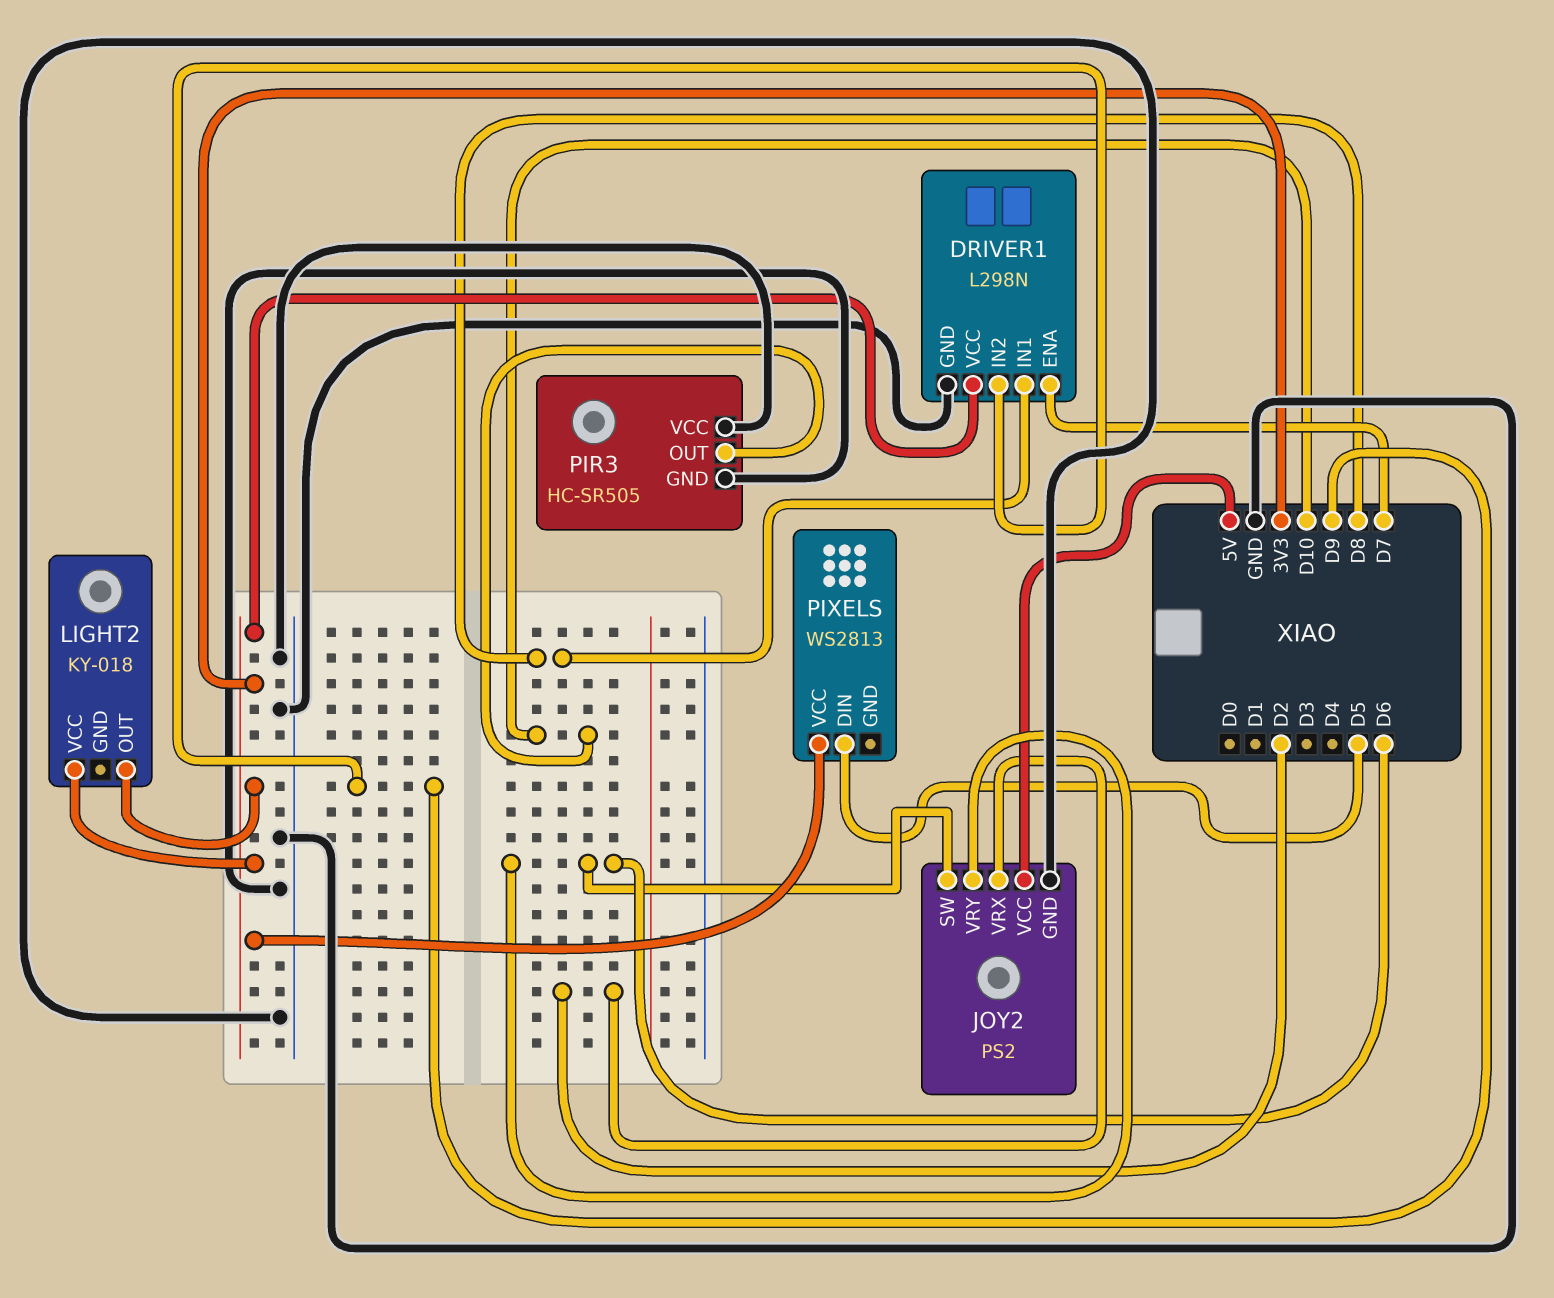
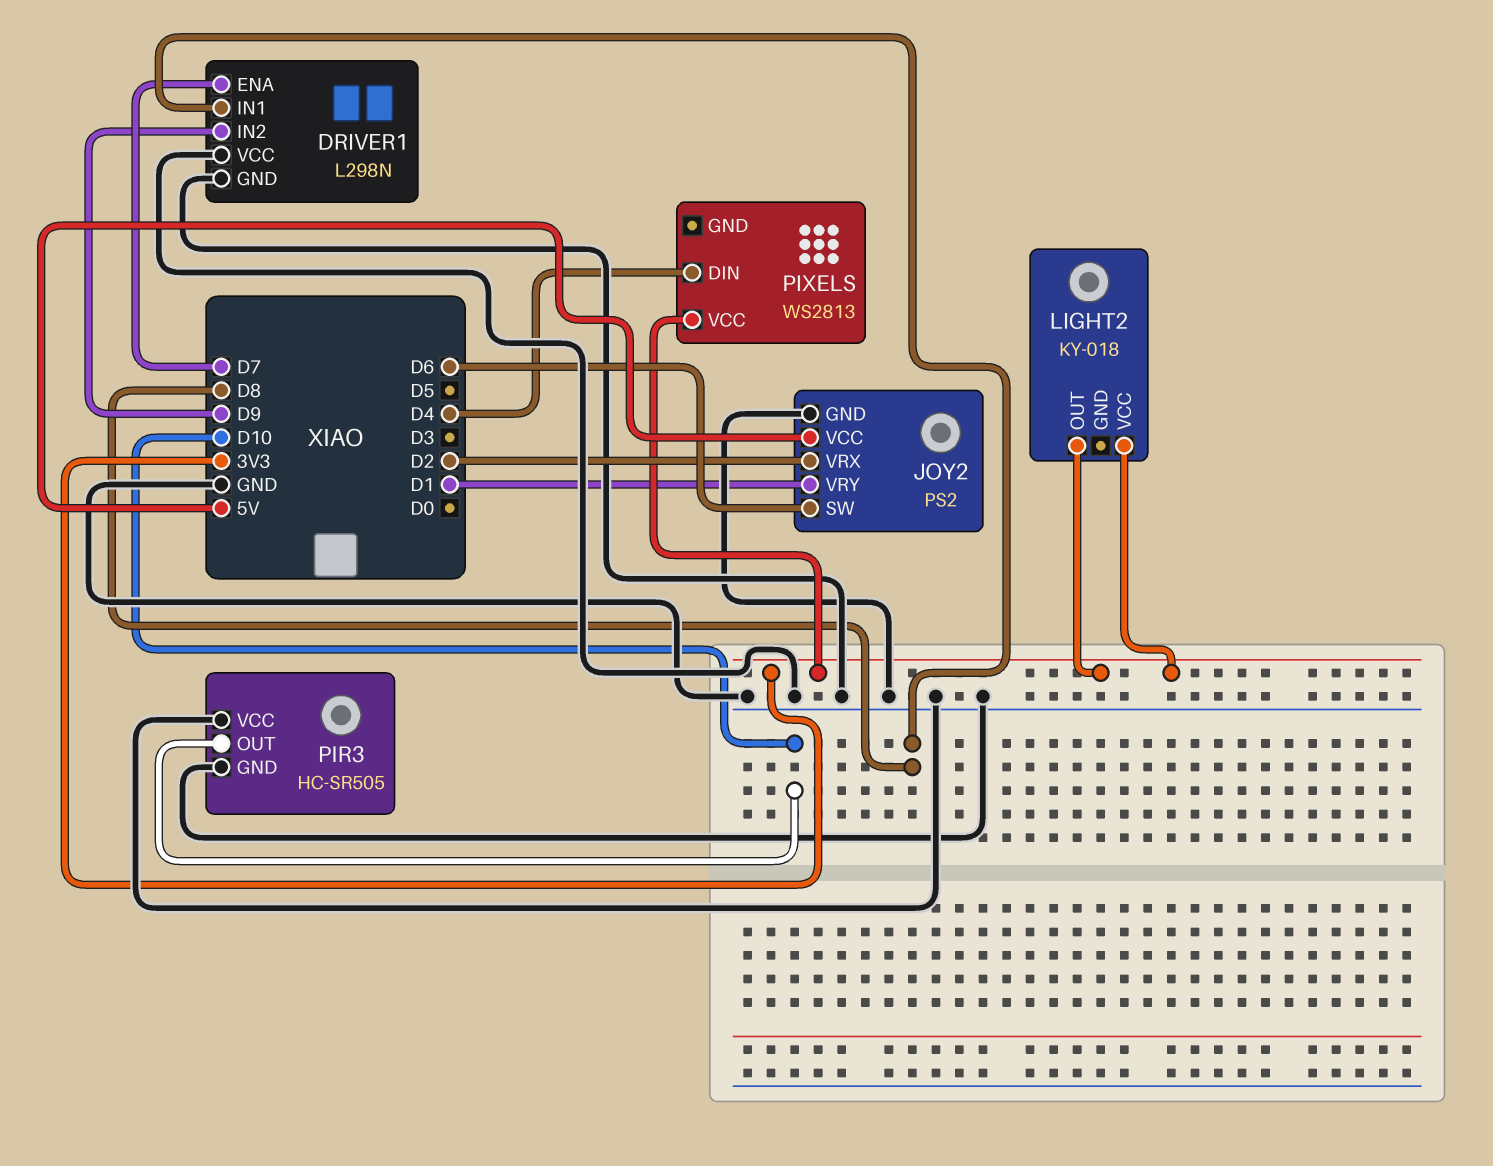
DRIVER1 pin VCC: 3V3 -> GND
JOY2 pin VRY: D6 -> D1
PIXELS pin DIN: D5 -> D4

